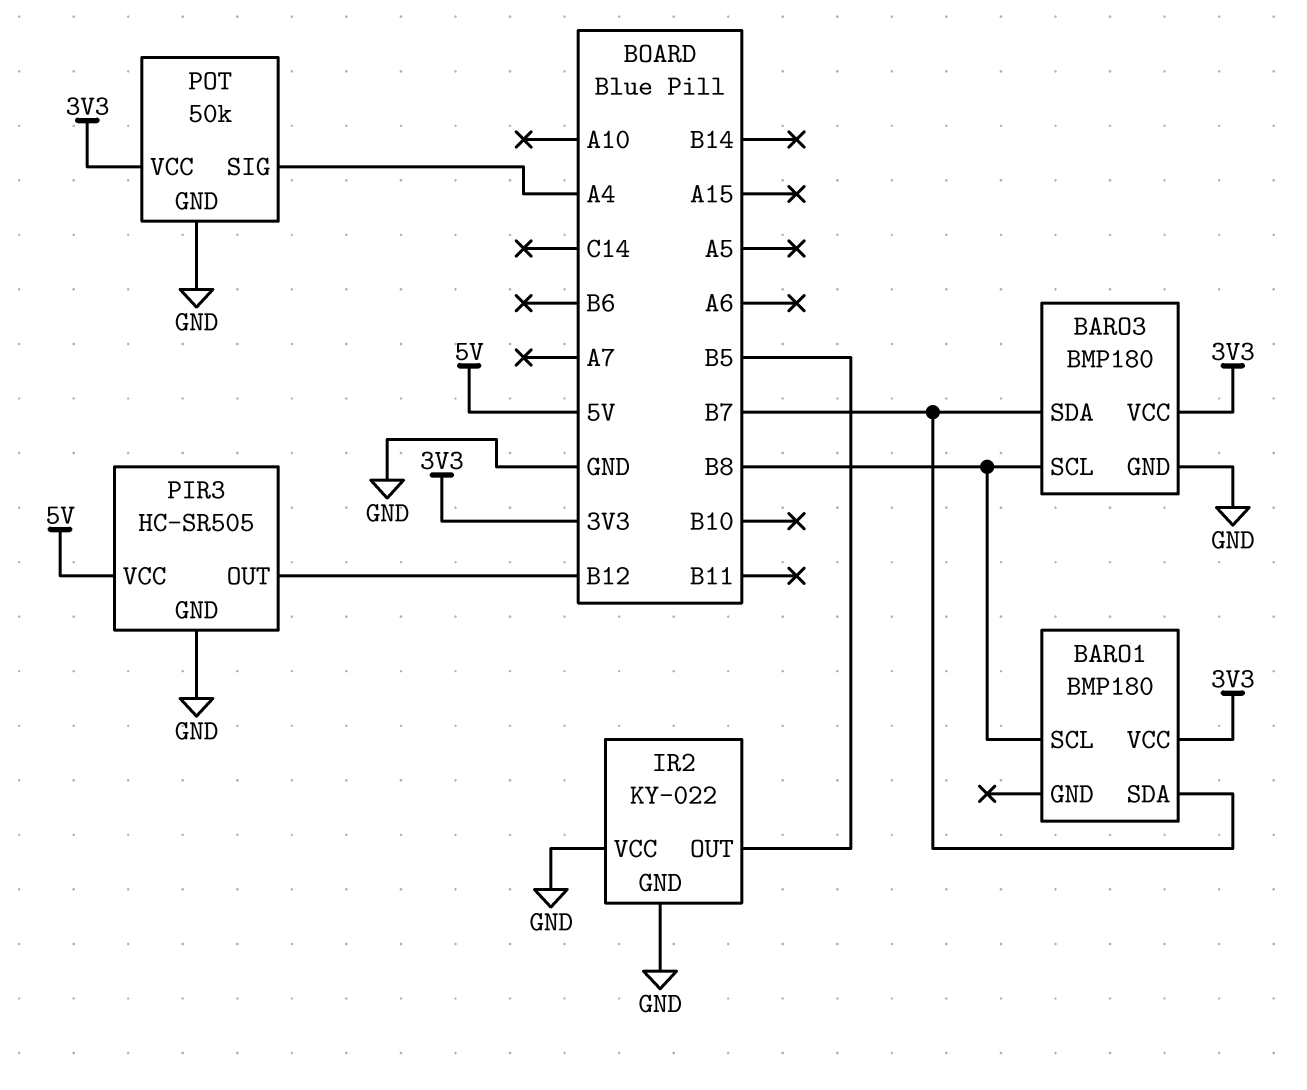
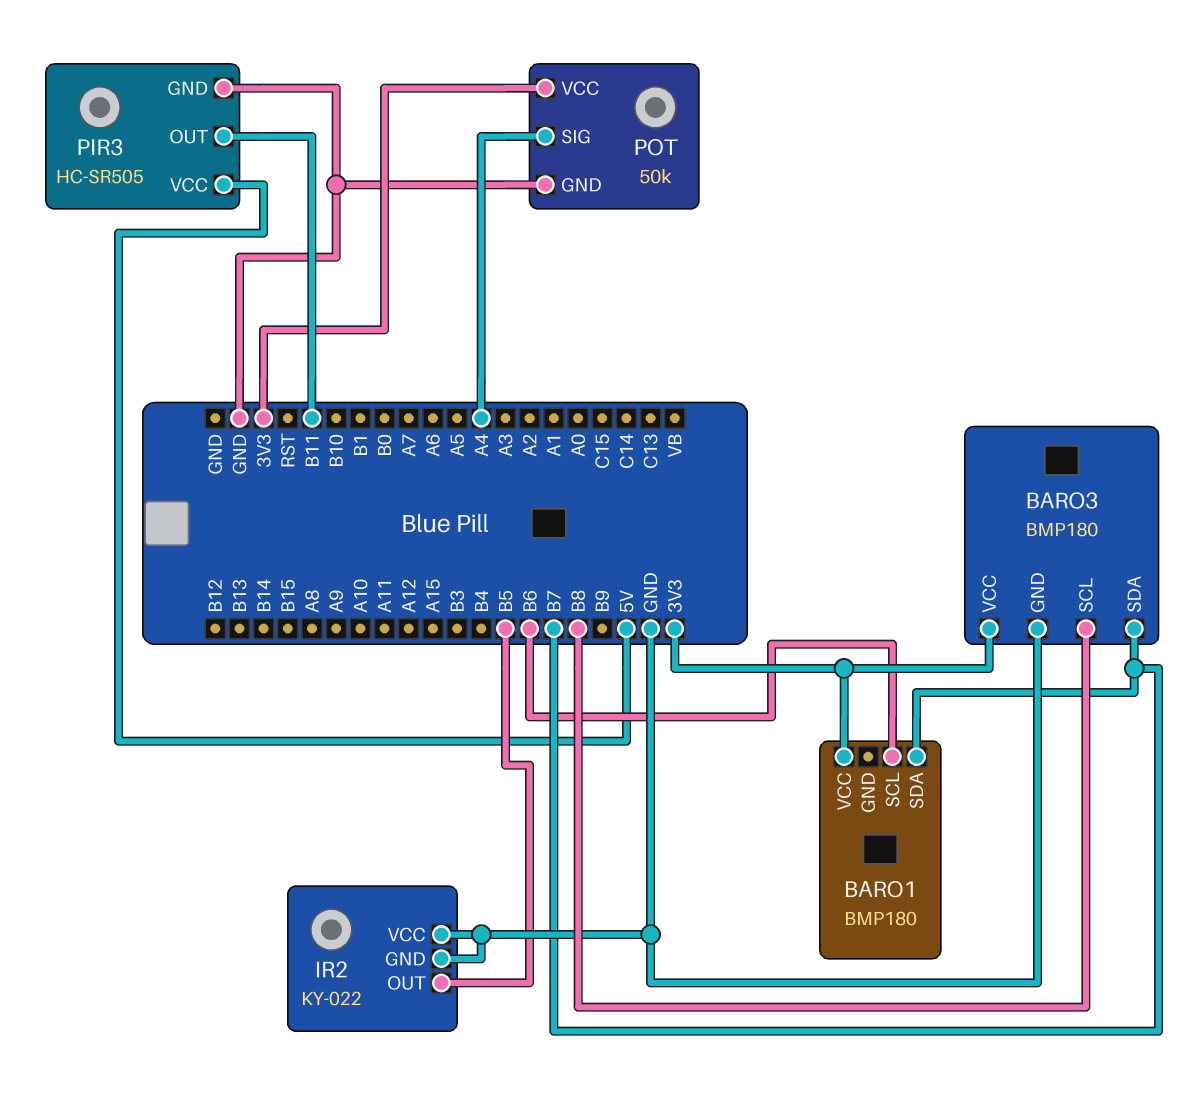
BARO1 pin SCL: B8 -> B6
PIR3 pin OUT: B12 -> B11

